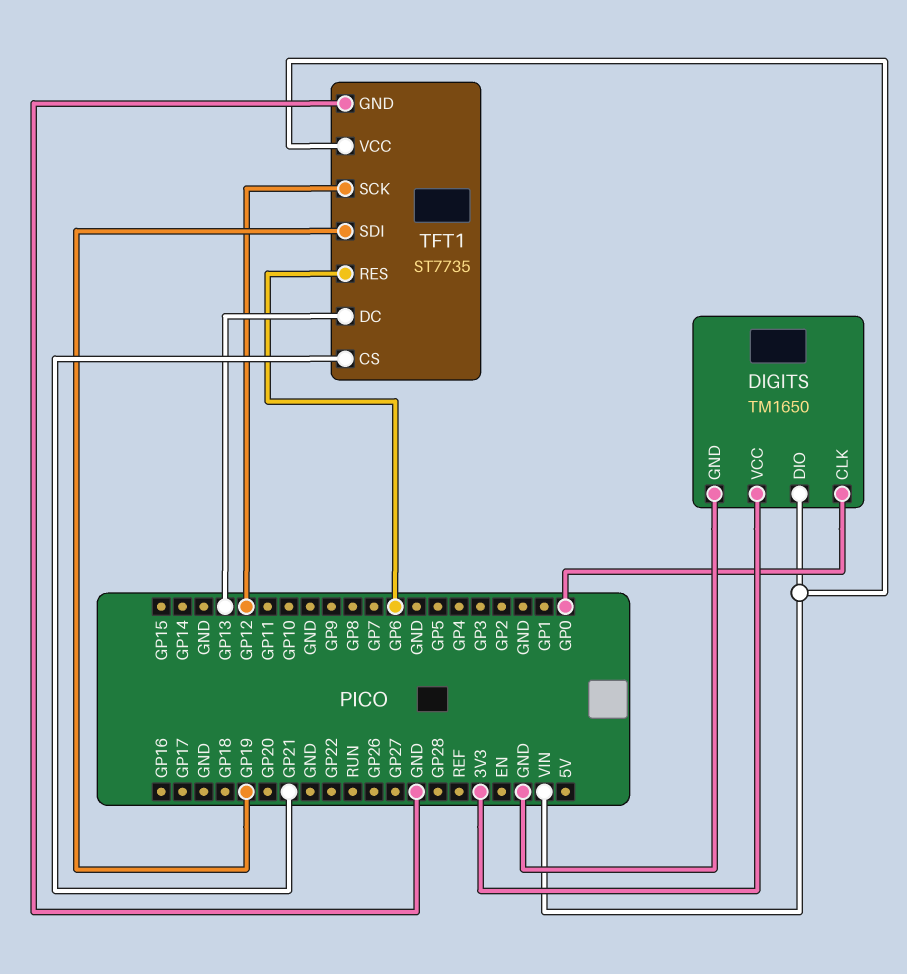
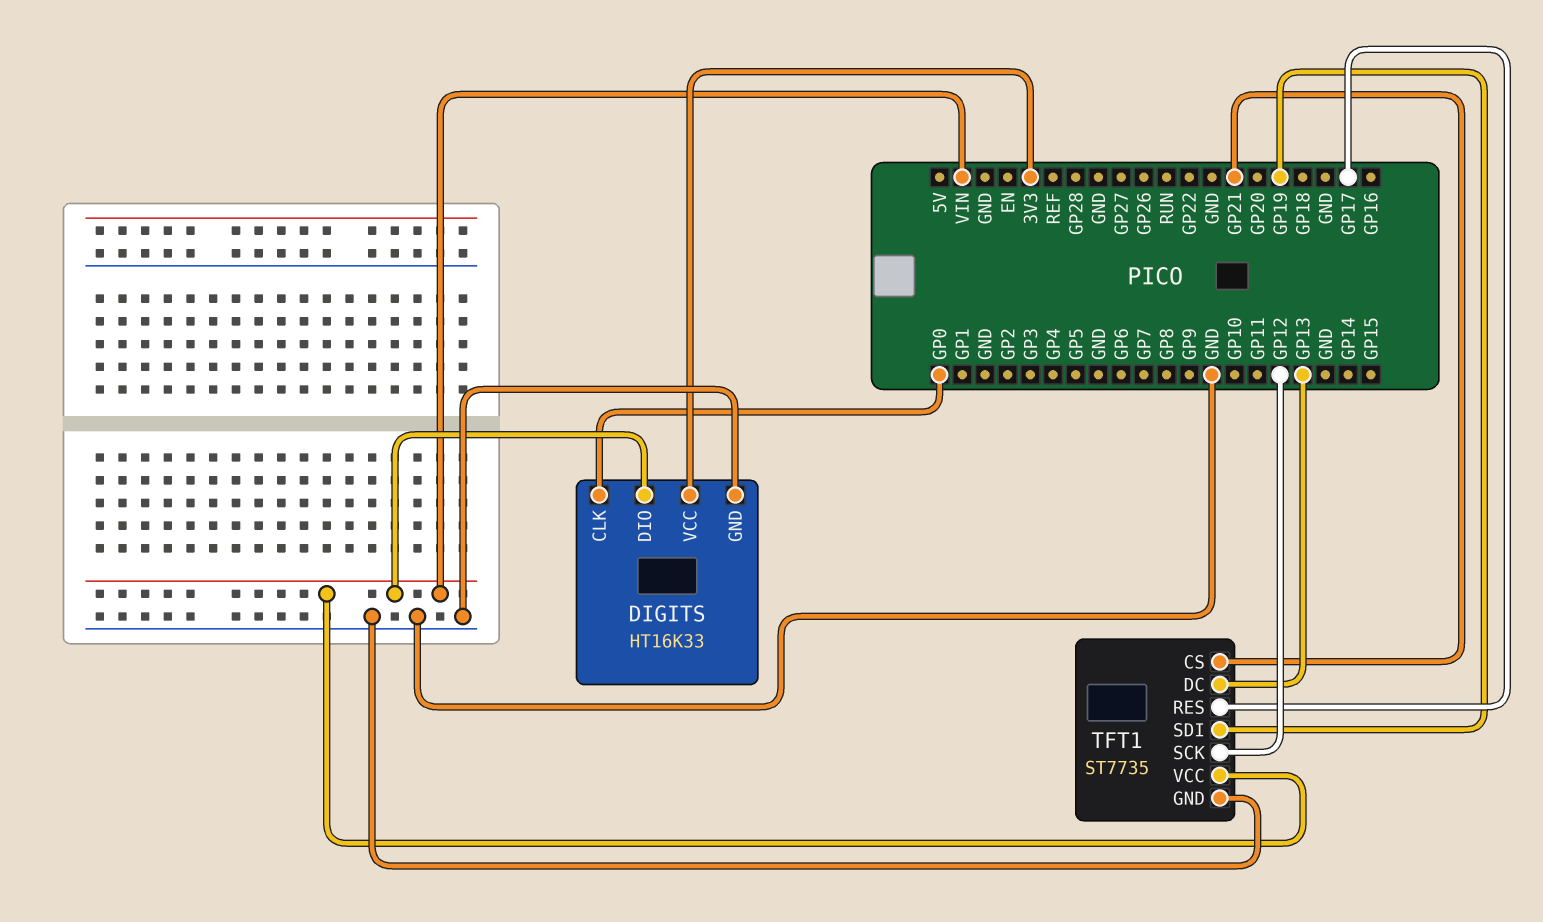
DIGITS: TM1650 -> HT16K33
TFT1 pin RES: GP6 -> GP17

